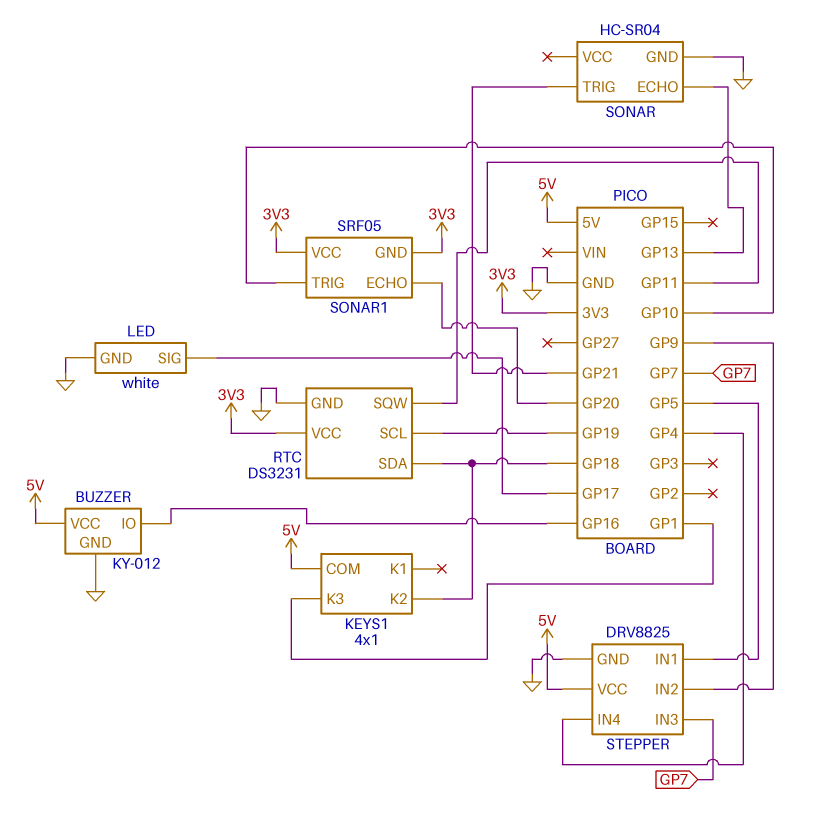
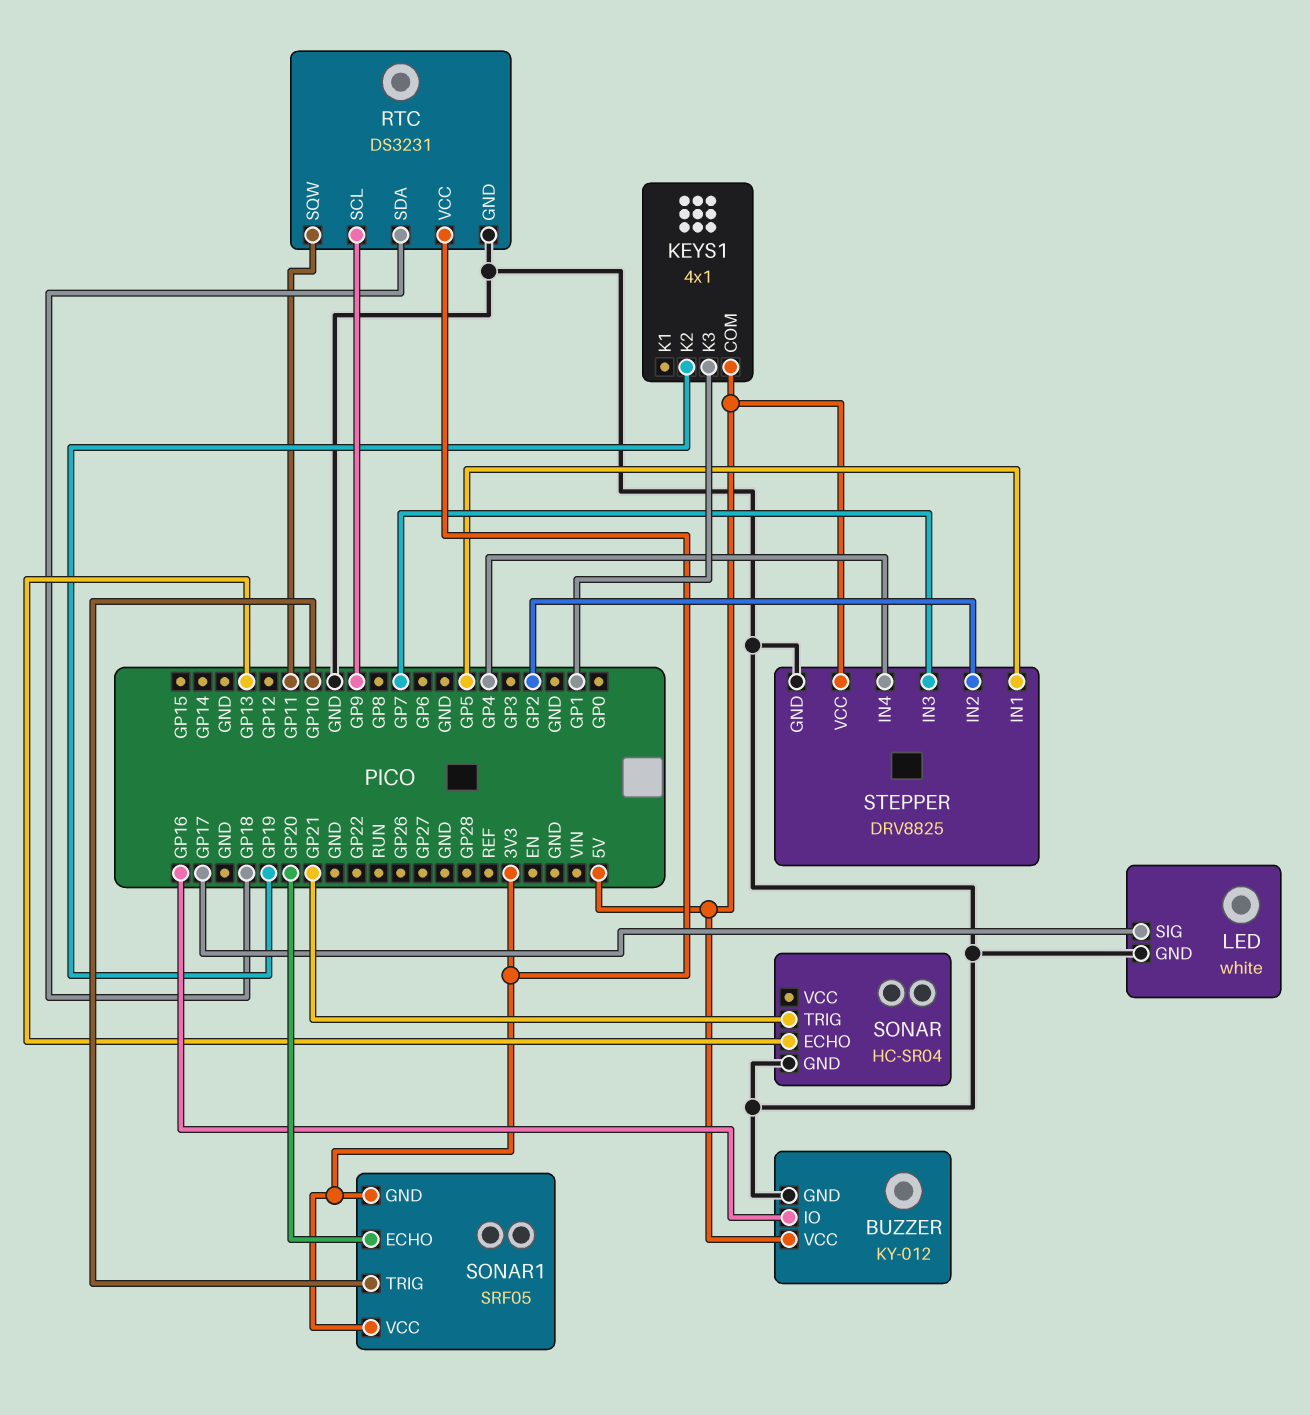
KEYS1 pin K2: GP18 -> GP19
RTC pin SCL: GP19 -> GP9
STEPPER pin IN2: GP9 -> GP2

